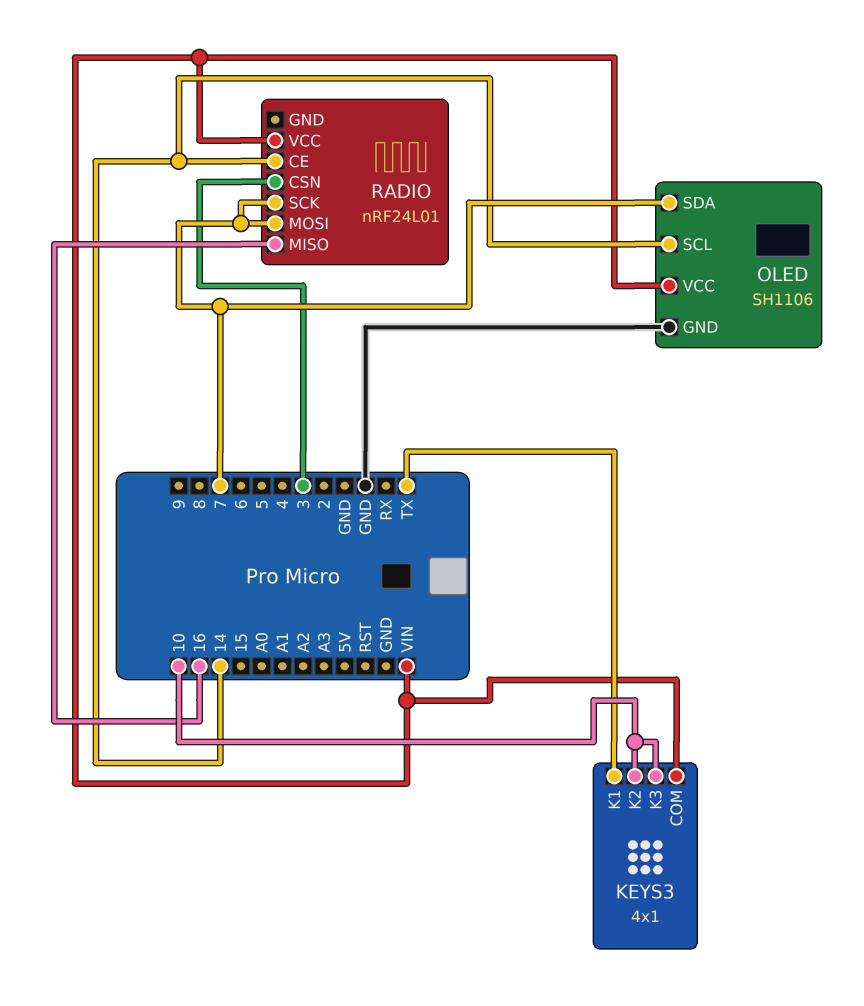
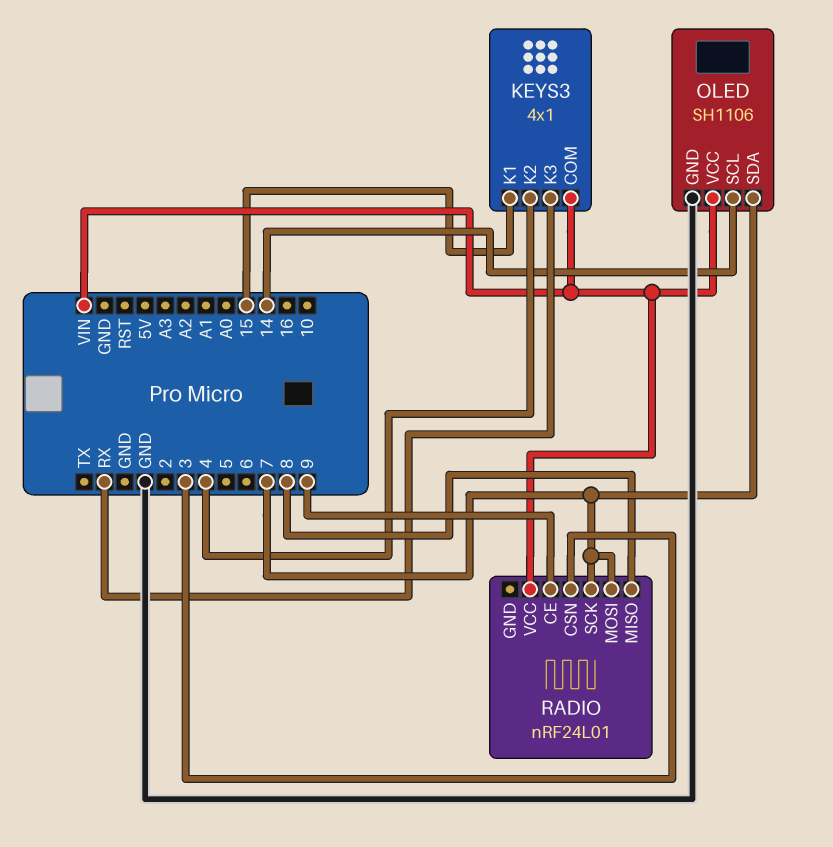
KEYS3 pin K1: TX -> 15
KEYS3 pin K2: 10 -> 4
KEYS3 pin K3: 10 -> RX
RADIO pin CE: 14 -> 9
RADIO pin MISO: 16 -> 8

